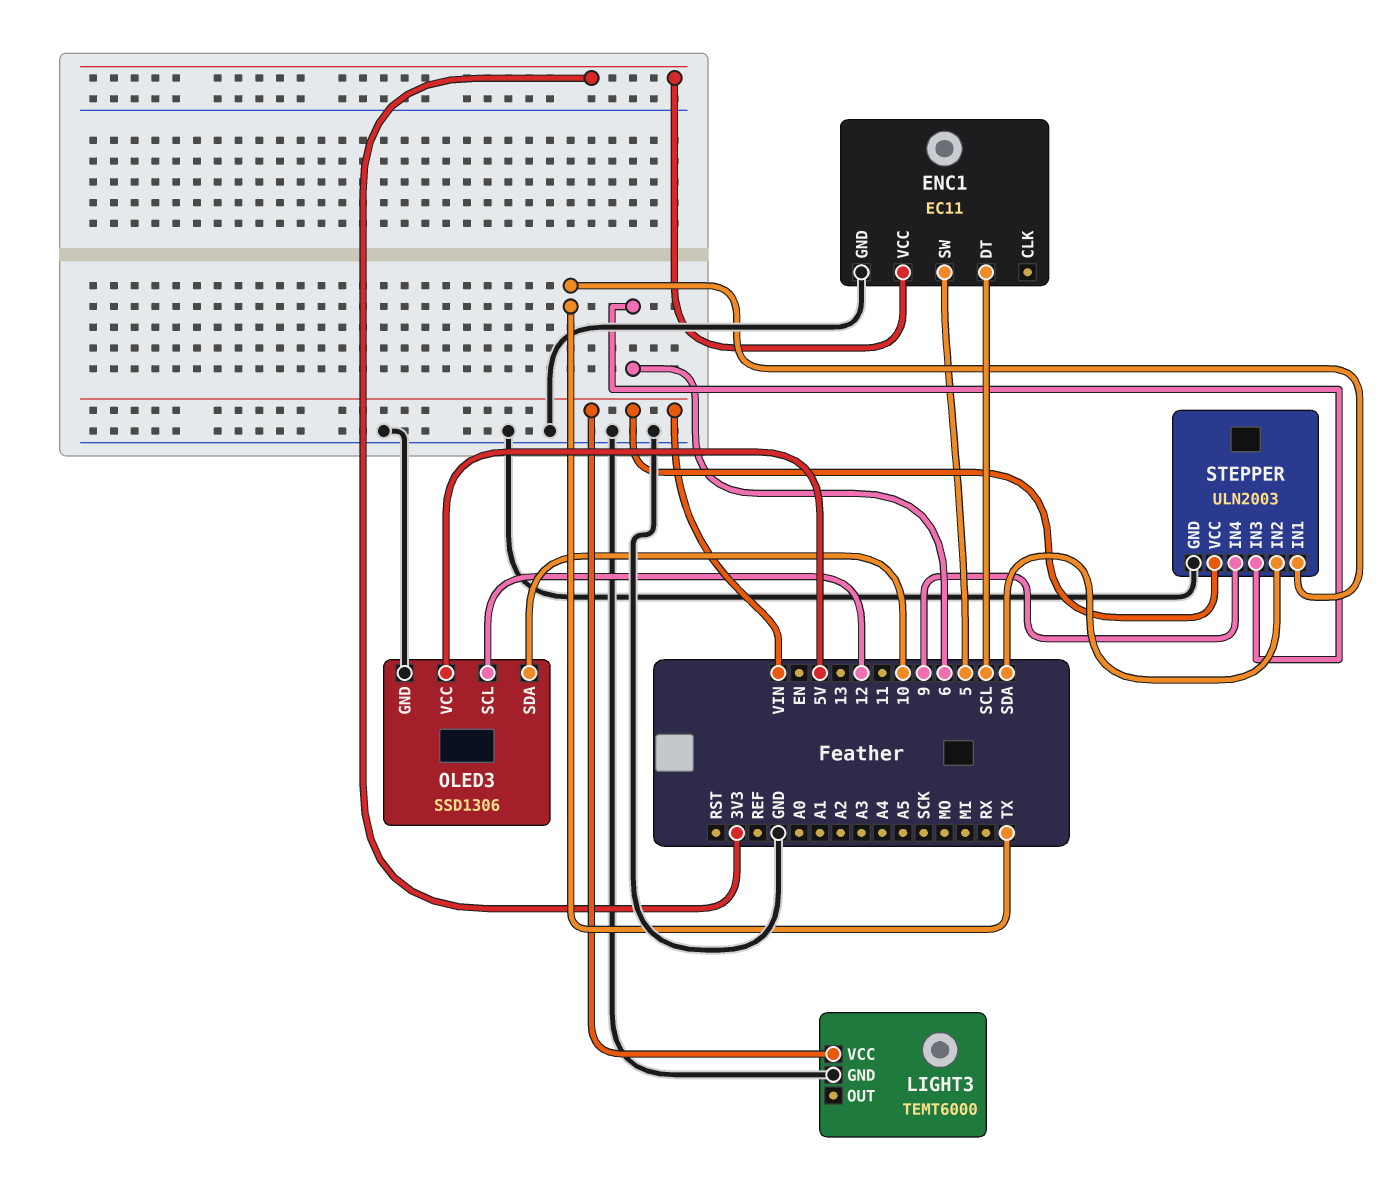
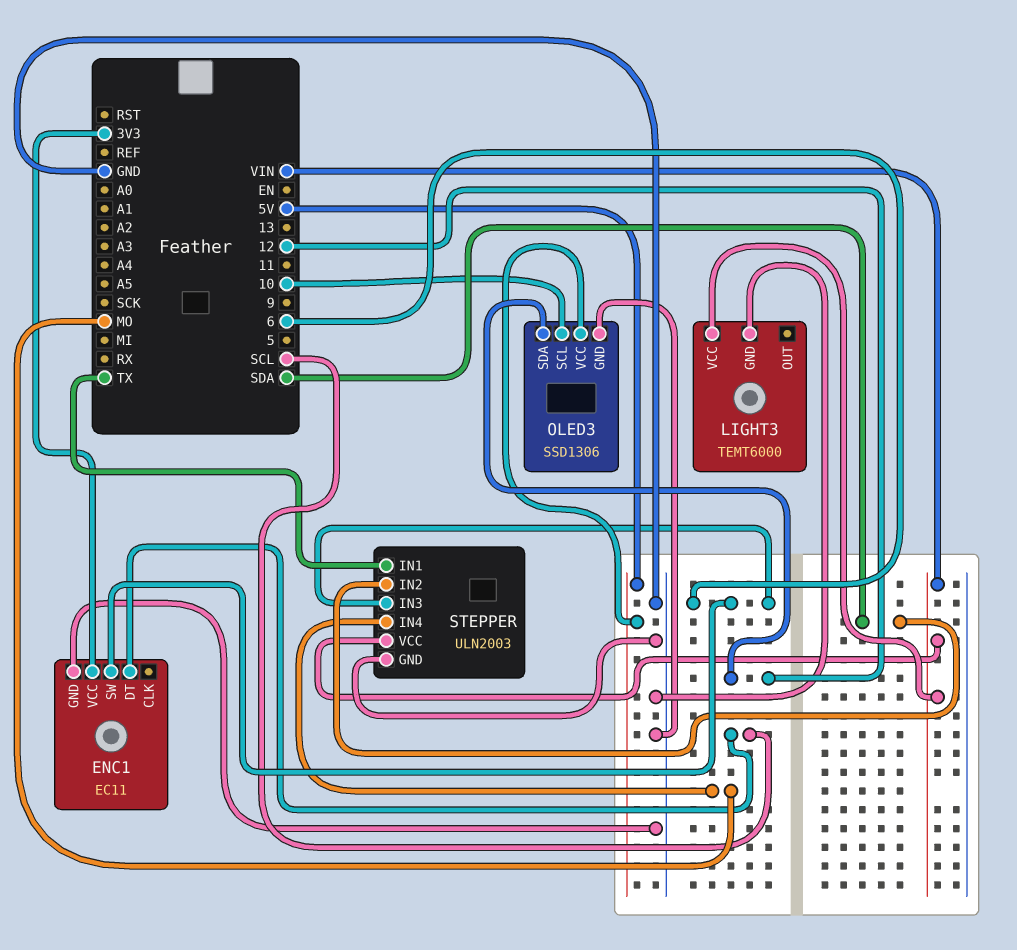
ENC1 pin SW: 5 -> 6
OLED3 pin SCL: 12 -> 10
OLED3 pin SDA: 10 -> 12
STEPPER pin IN4: 9 -> MO

